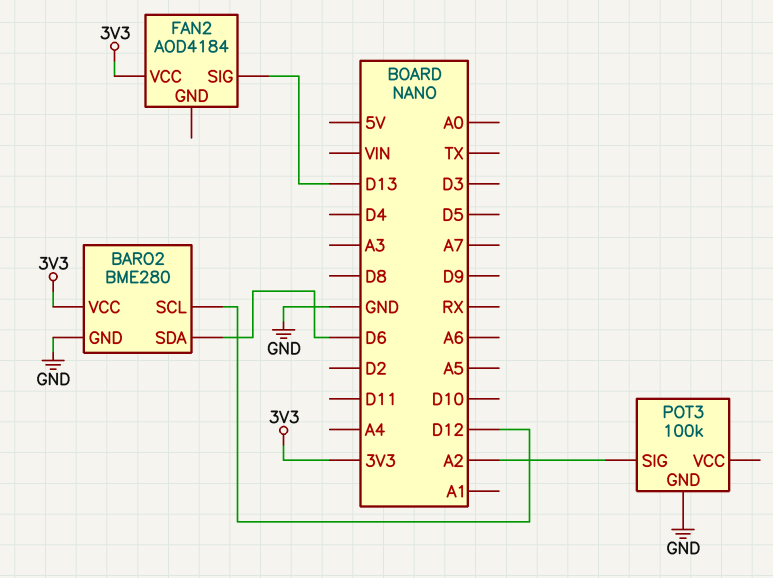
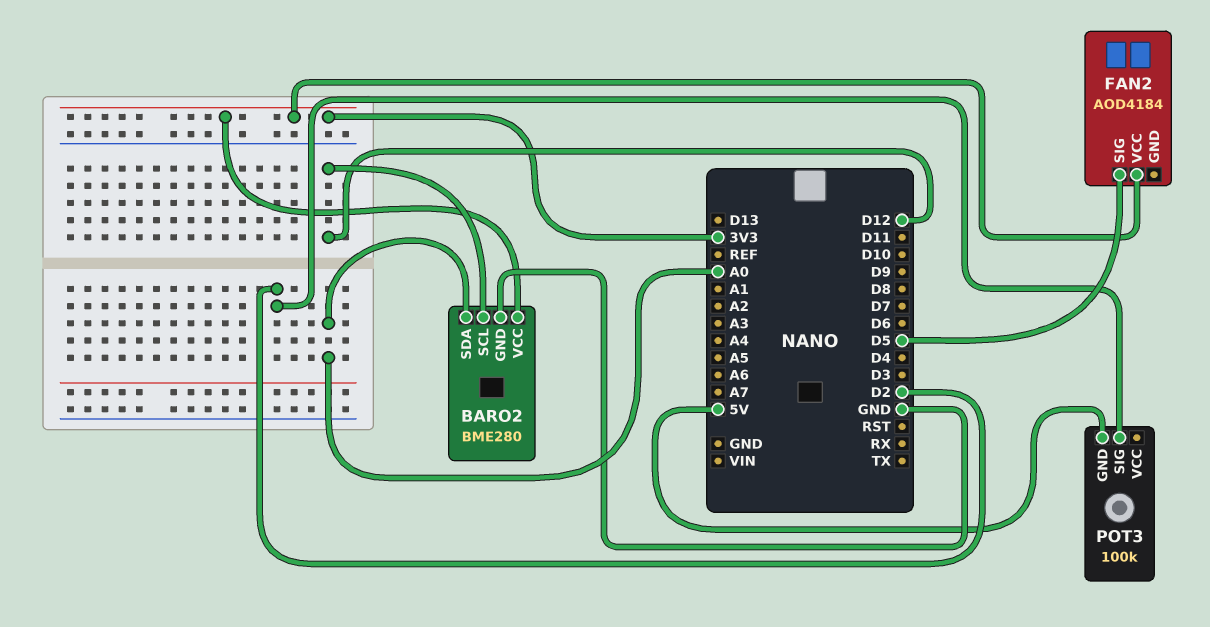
BARO2 pin SDA: D6 -> A0
FAN2 pin SIG: D13 -> D5
POT3 pin GND: GND -> 5V
POT3 pin SIG: A2 -> D2

